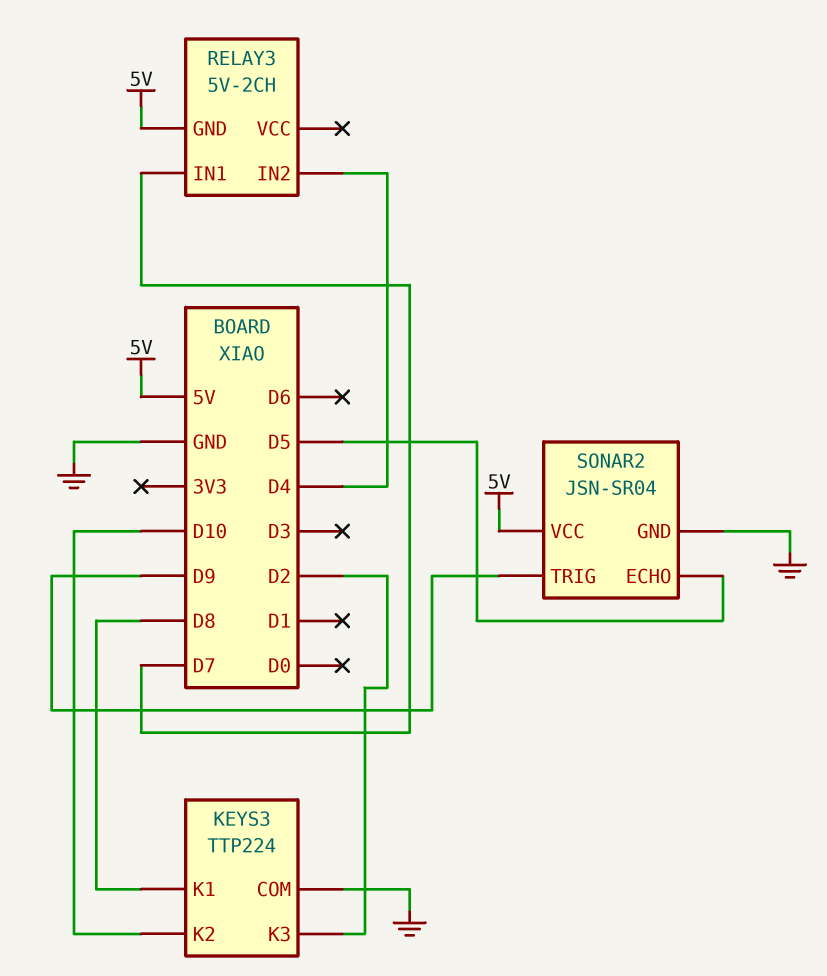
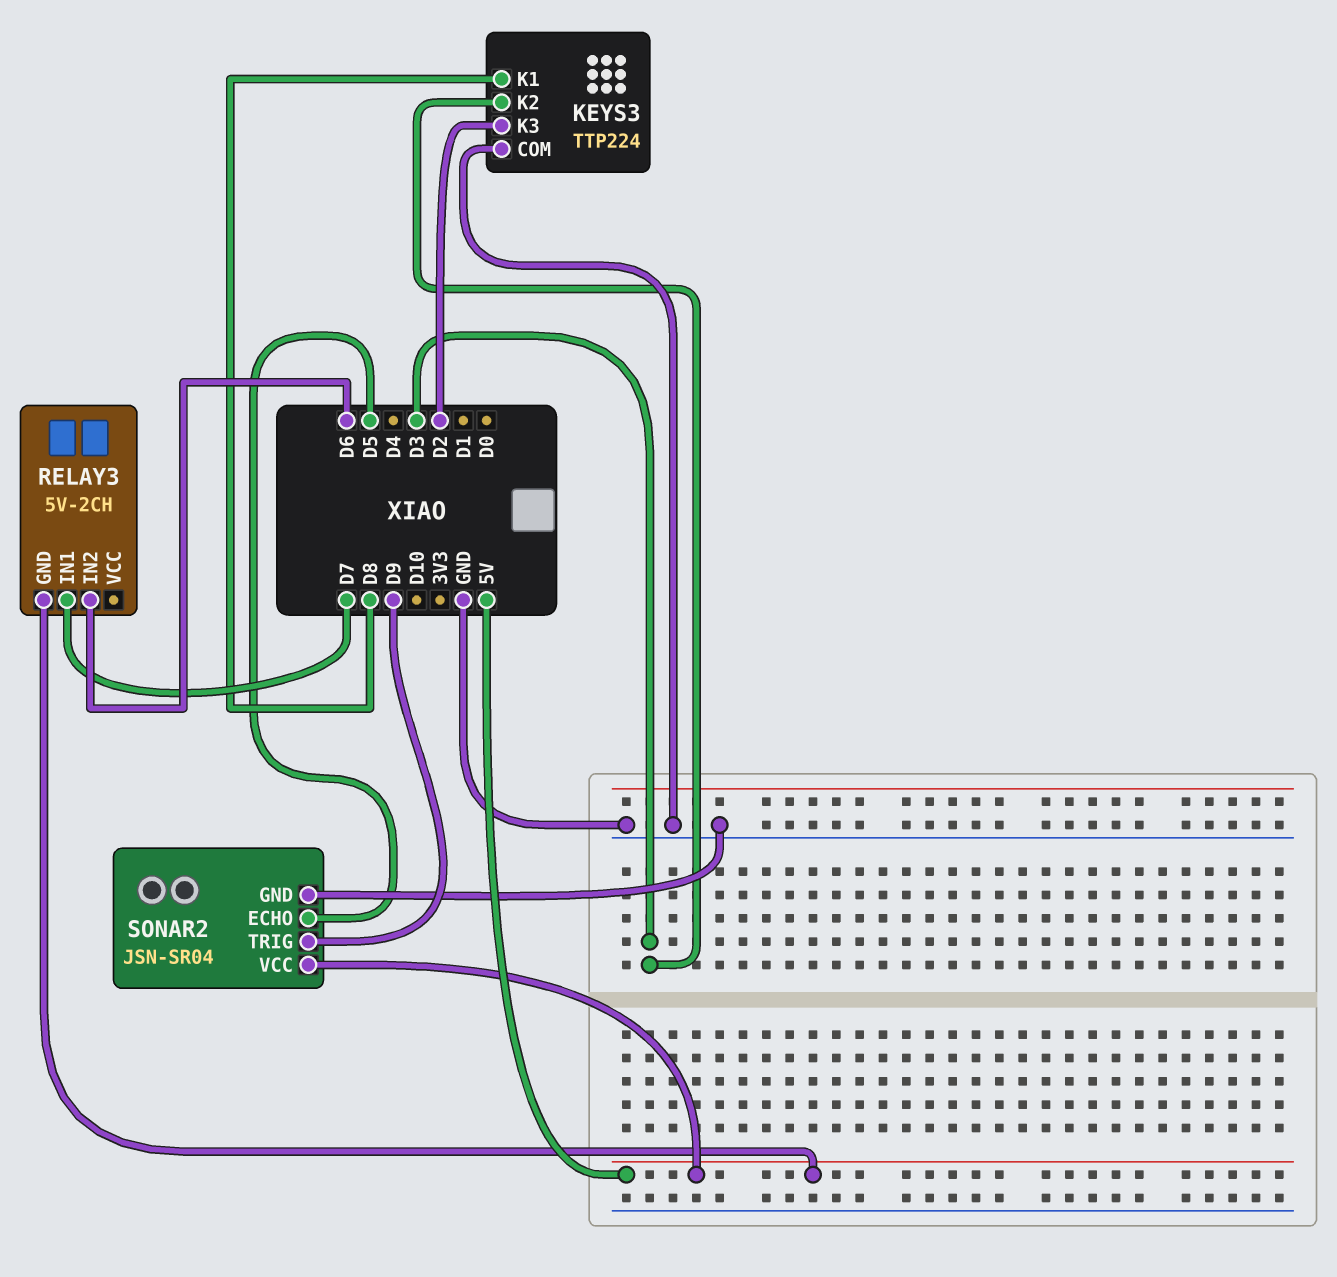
KEYS3 pin K2: D10 -> D3
RELAY3 pin IN2: D4 -> D6

